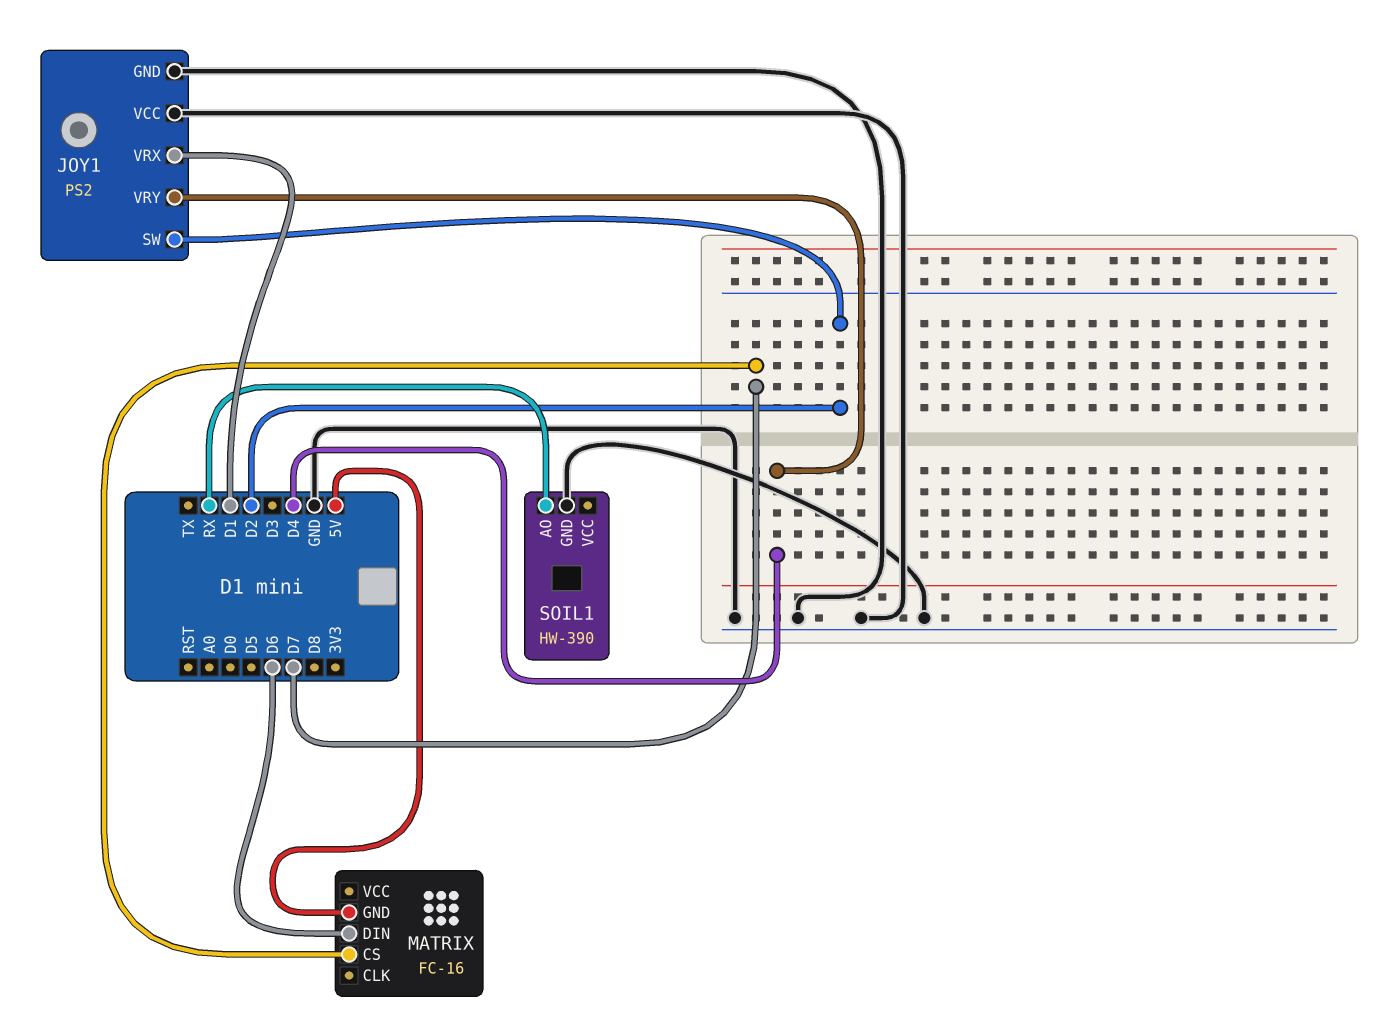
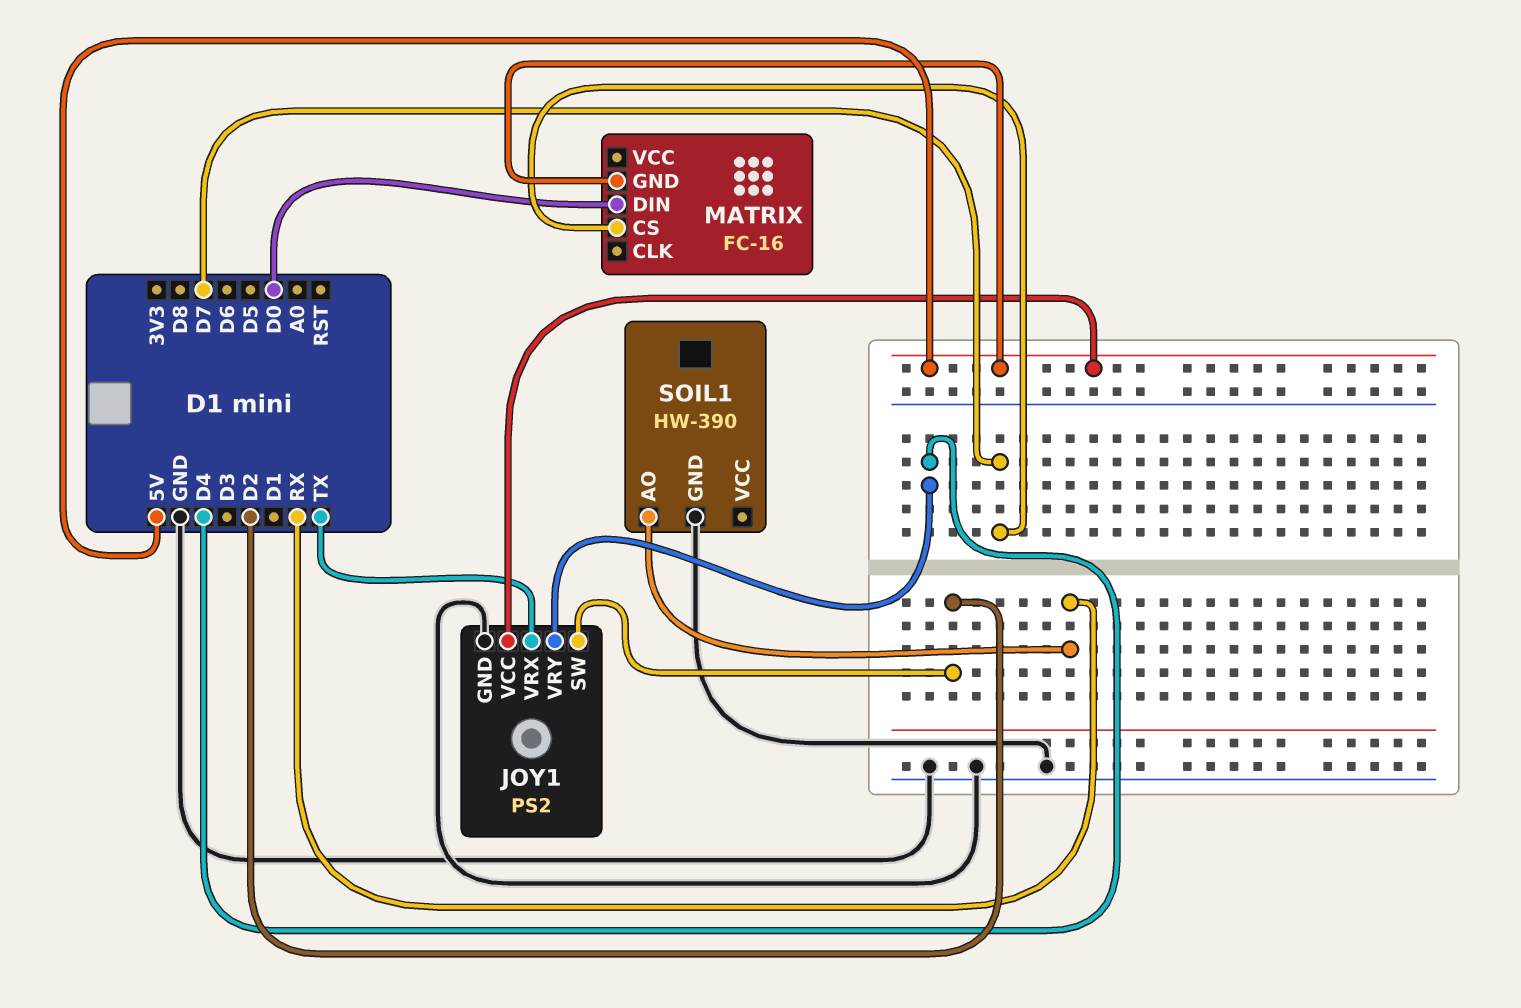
JOY1 pin VCC: GND -> 5V
JOY1 pin VRX: D1 -> TX
MATRIX pin DIN: D6 -> D0

